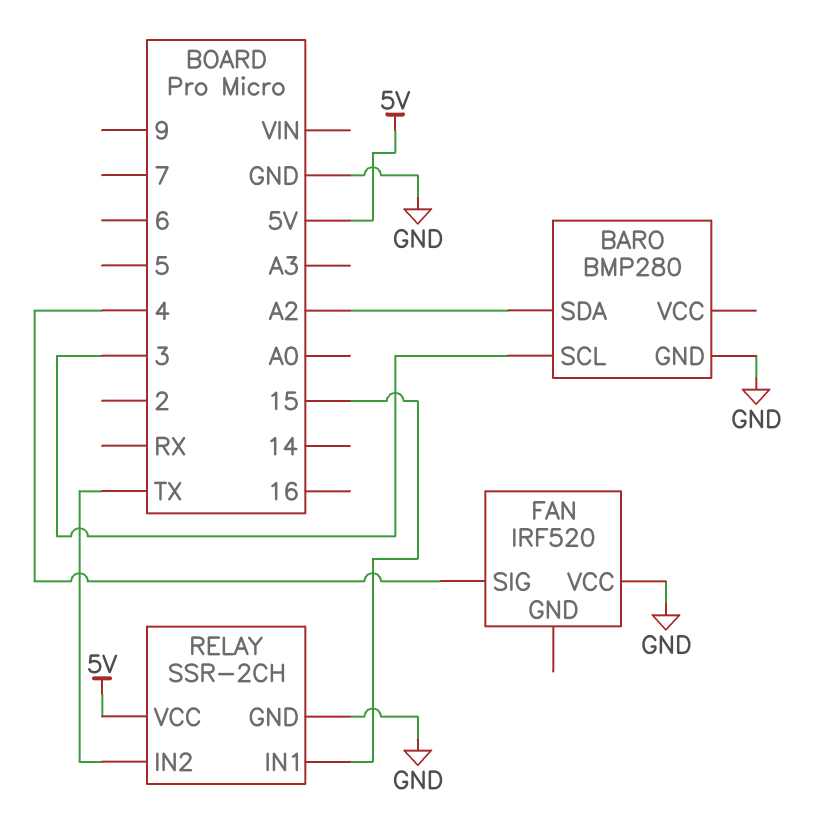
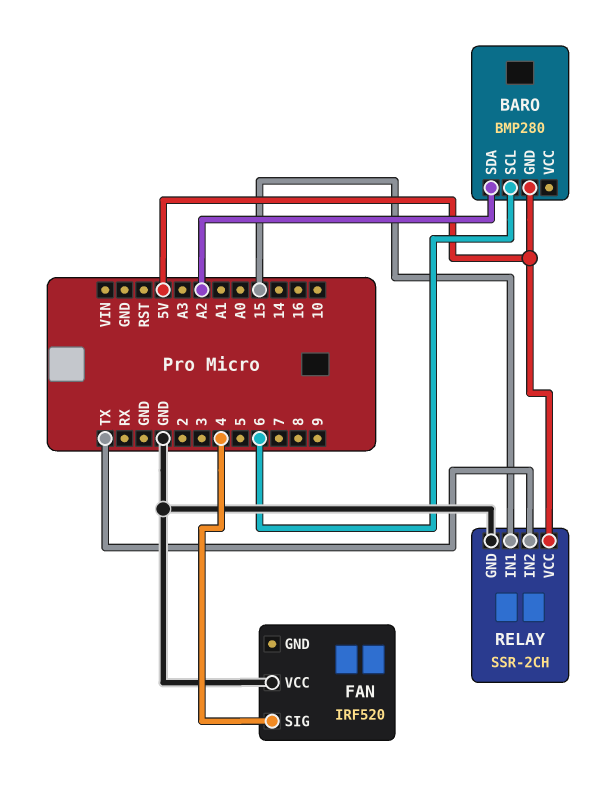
BARO pin GND: GND -> 5V
BARO pin SCL: 3 -> 6

